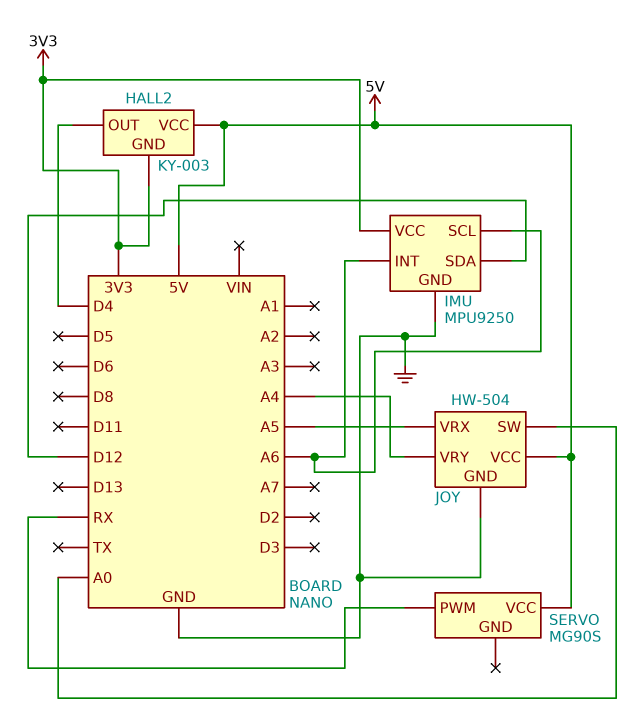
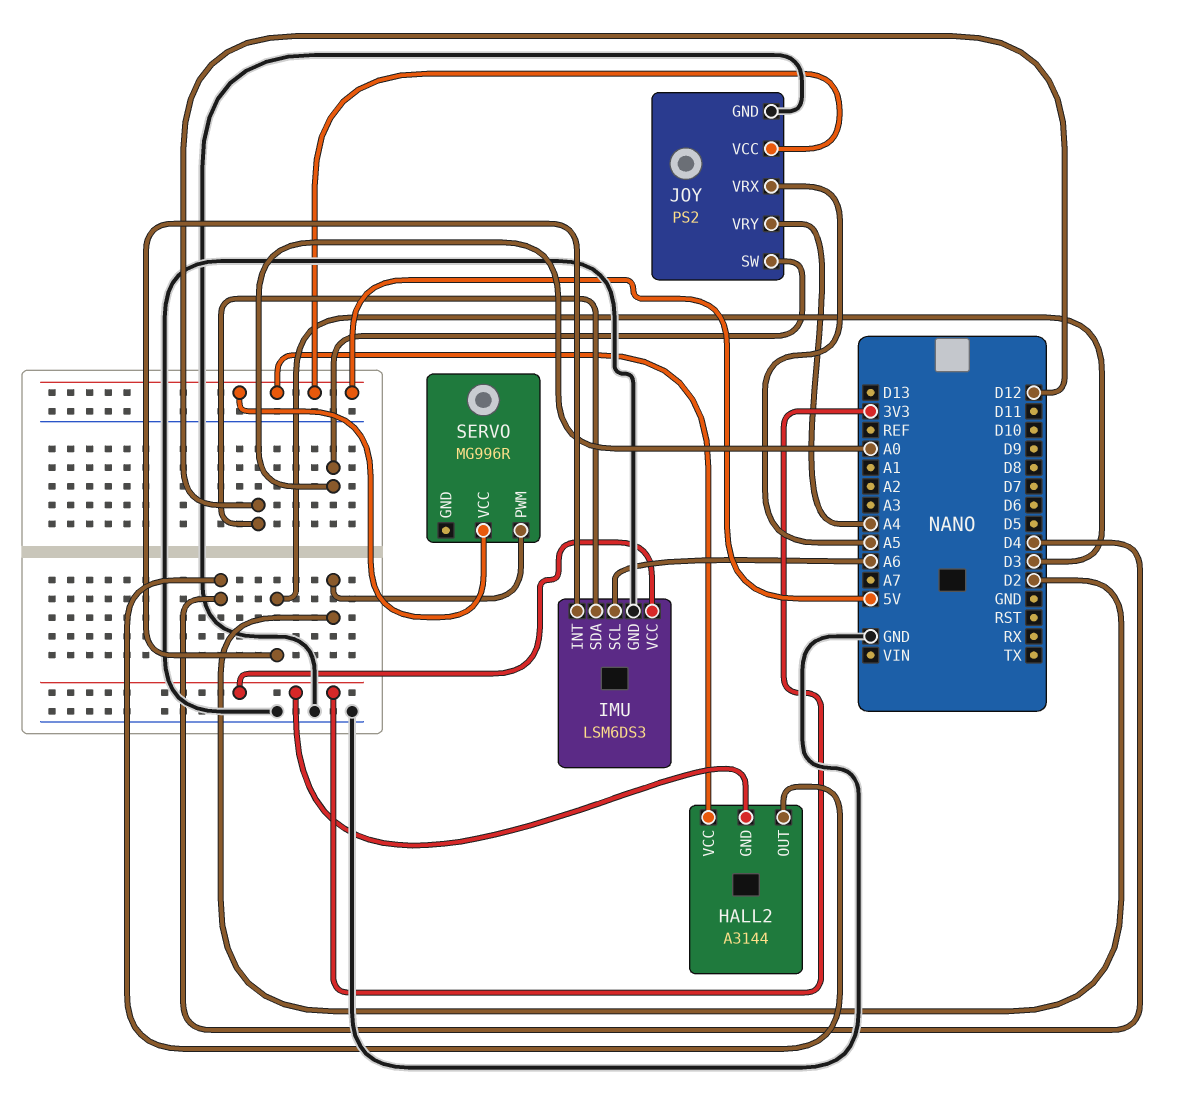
HALL2: KY-003 -> A3144
IMU: MPU9250 -> LSM6DS3
IMU pin INT: A6 -> D3
JOY: HW-504 -> PS2
SERVO: MG90S -> MG996R
SERVO pin PWM: RX -> D2

